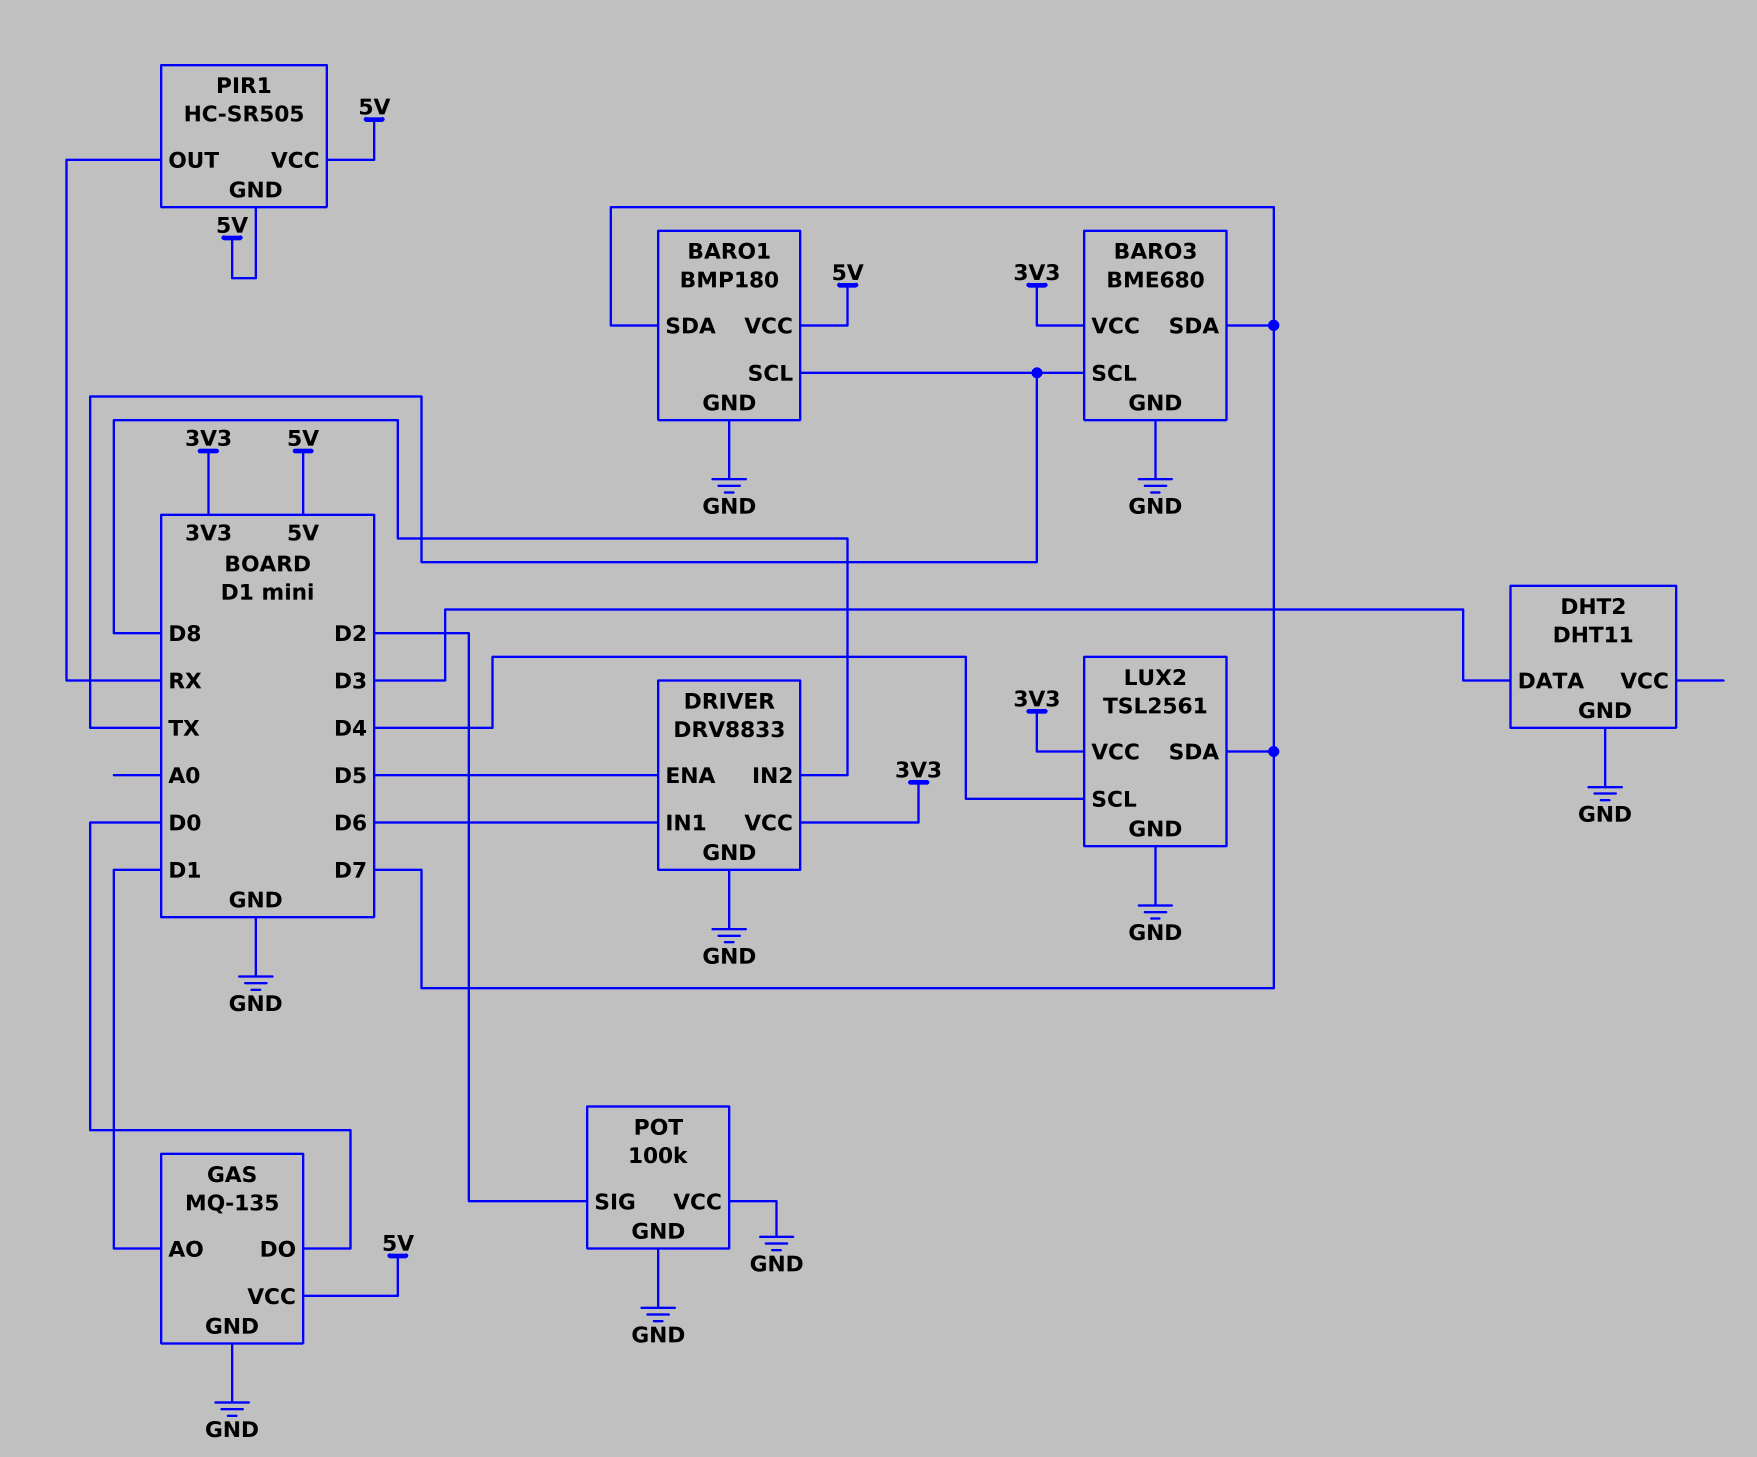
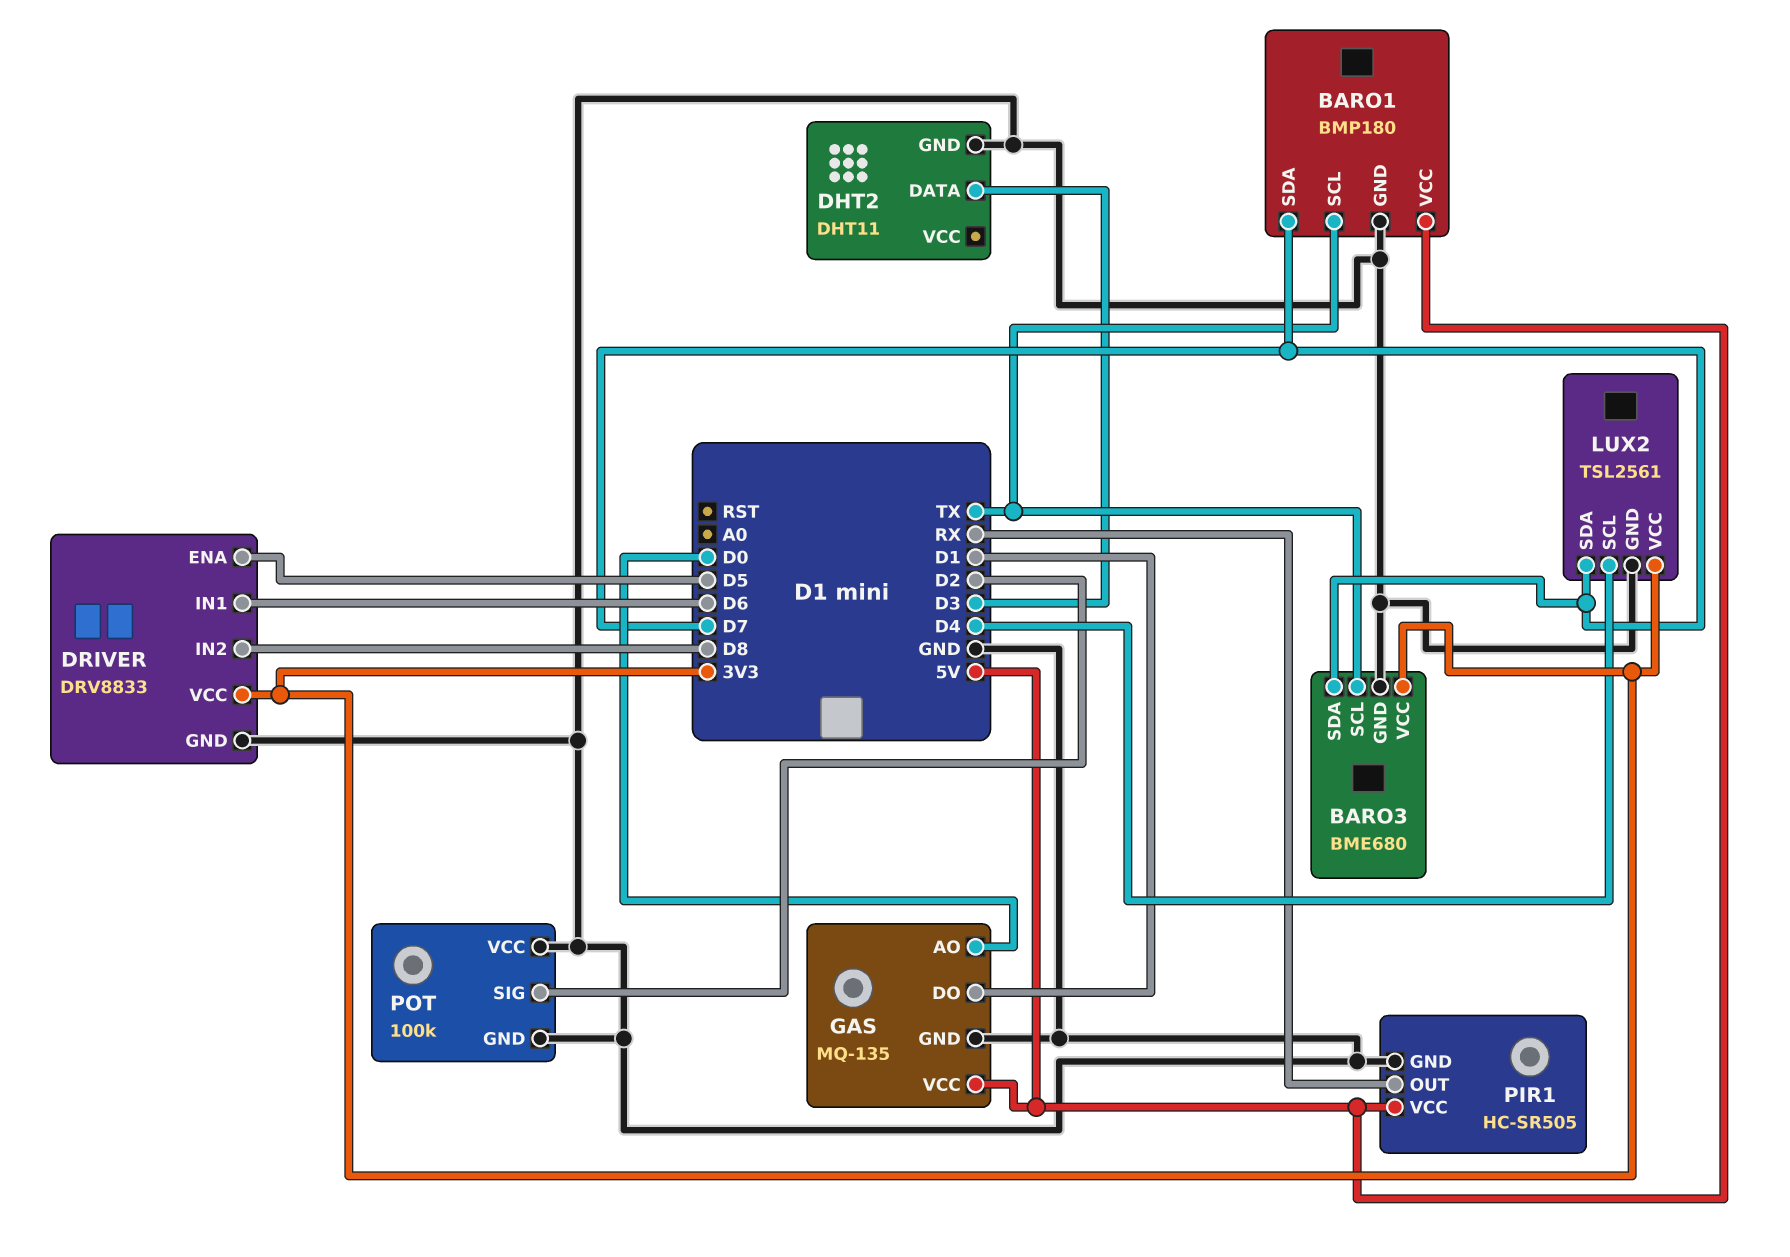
GAS pin AO: D1 -> D0
GAS pin DO: D0 -> D1
PIR1 pin GND: 5V -> GND

